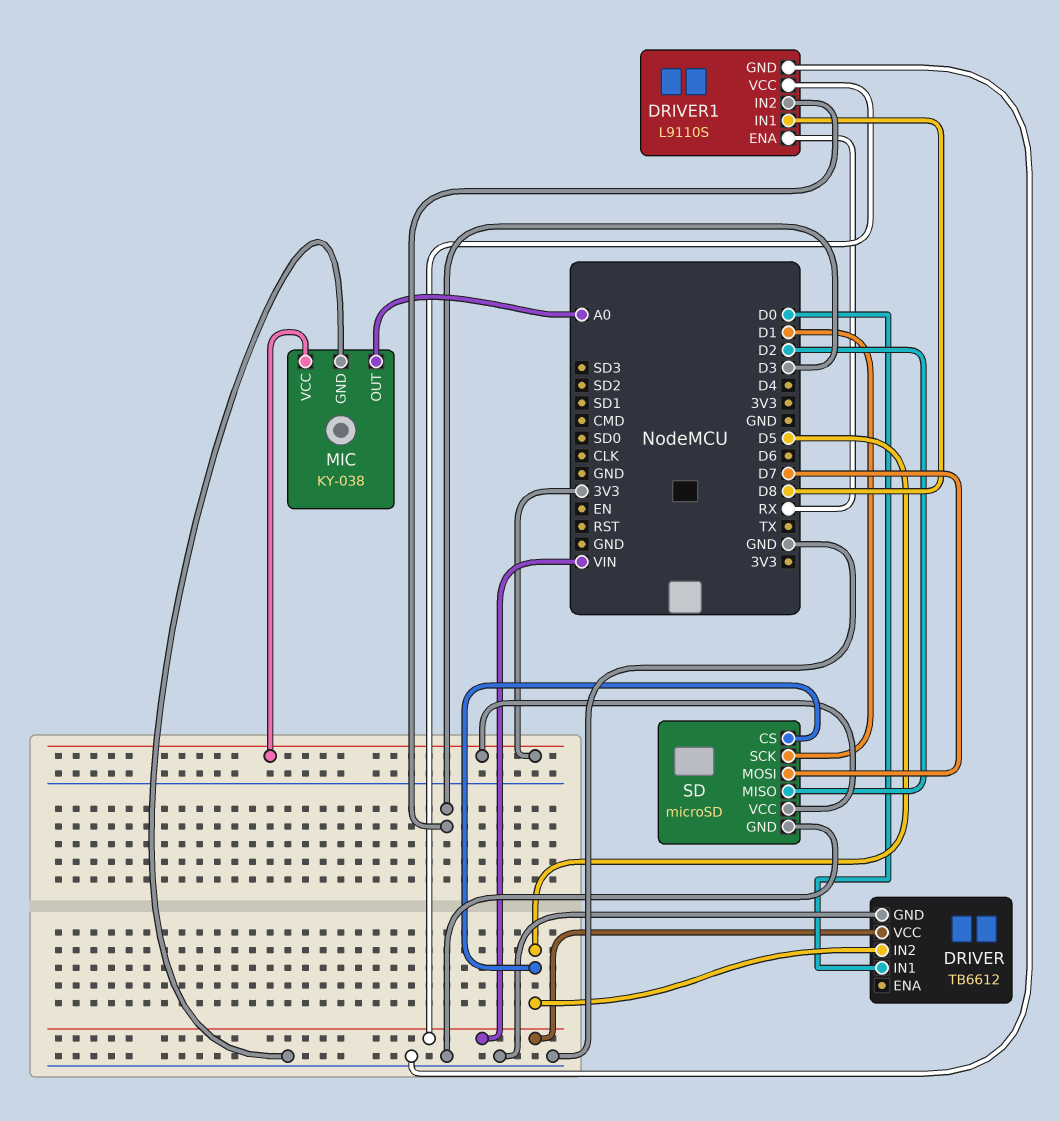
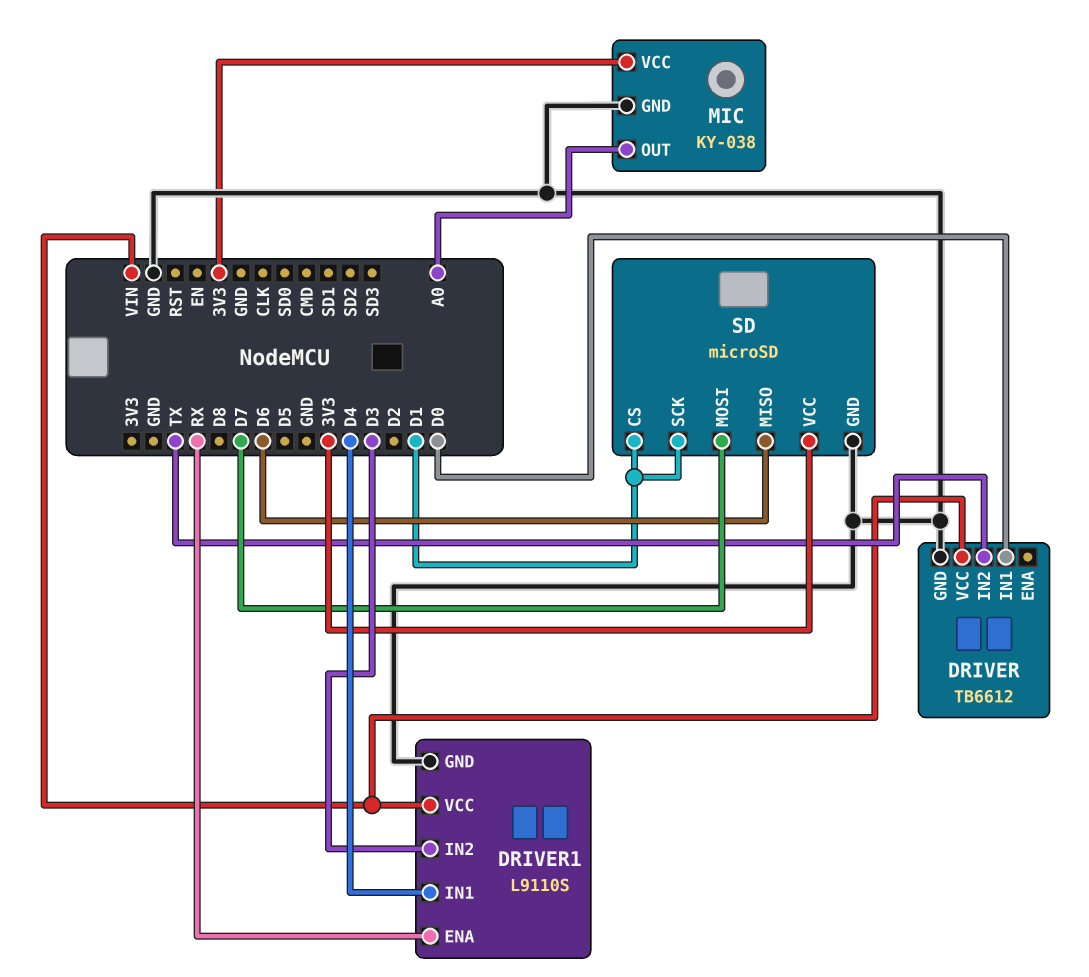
DRIVER pin IN2: D5 -> TX
DRIVER1 pin IN1: D8 -> D4
SD pin CS: D5 -> D1
SD pin MISO: D2 -> D6

